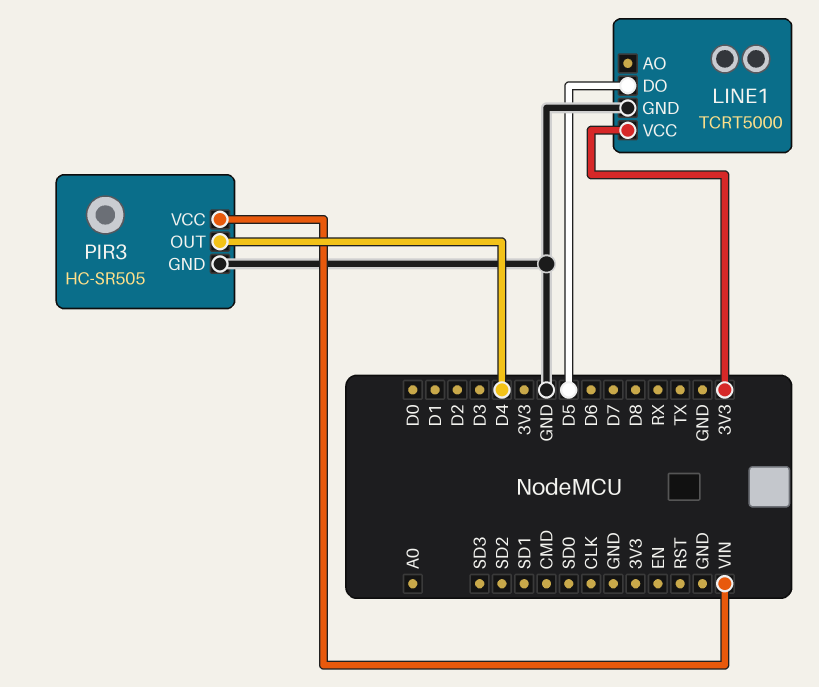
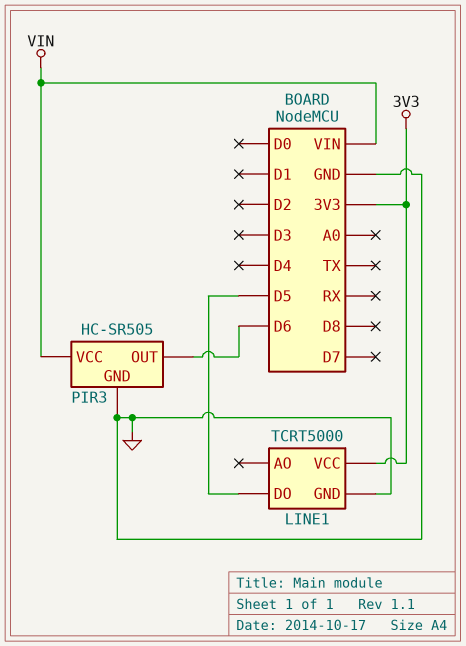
PIR3 pin OUT: D4 -> D6

